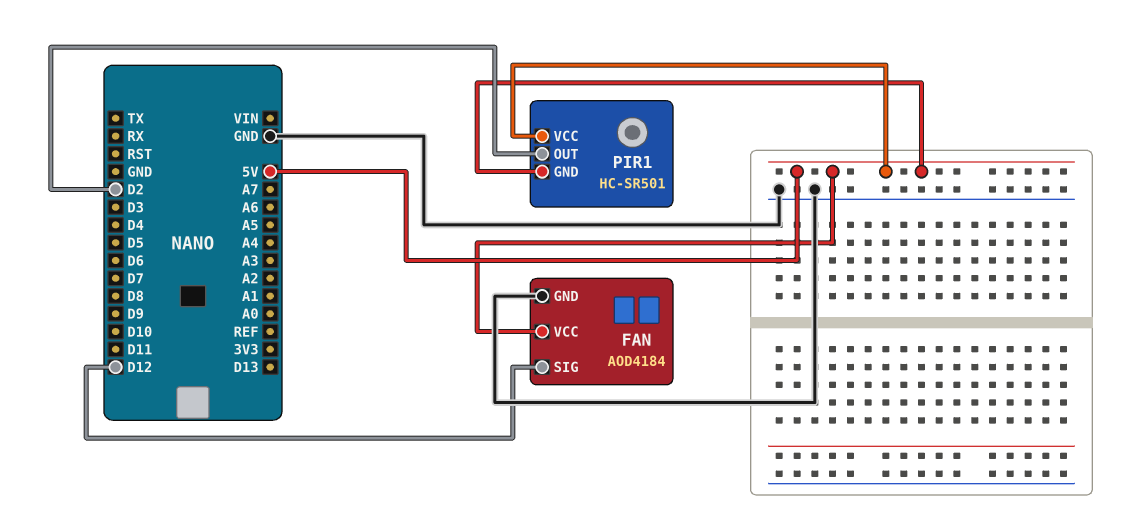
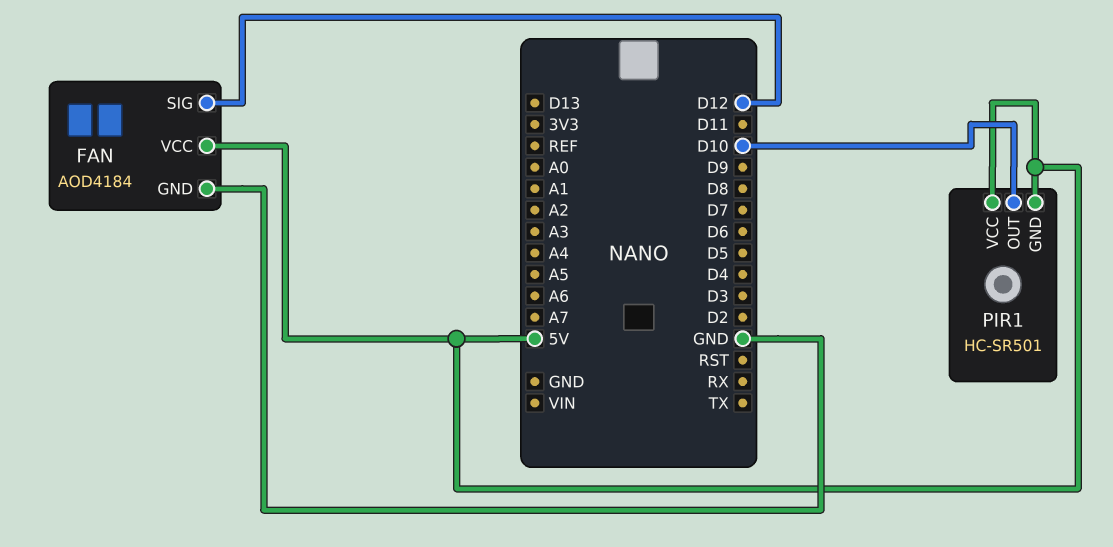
PIR1 pin OUT: D2 -> D10

